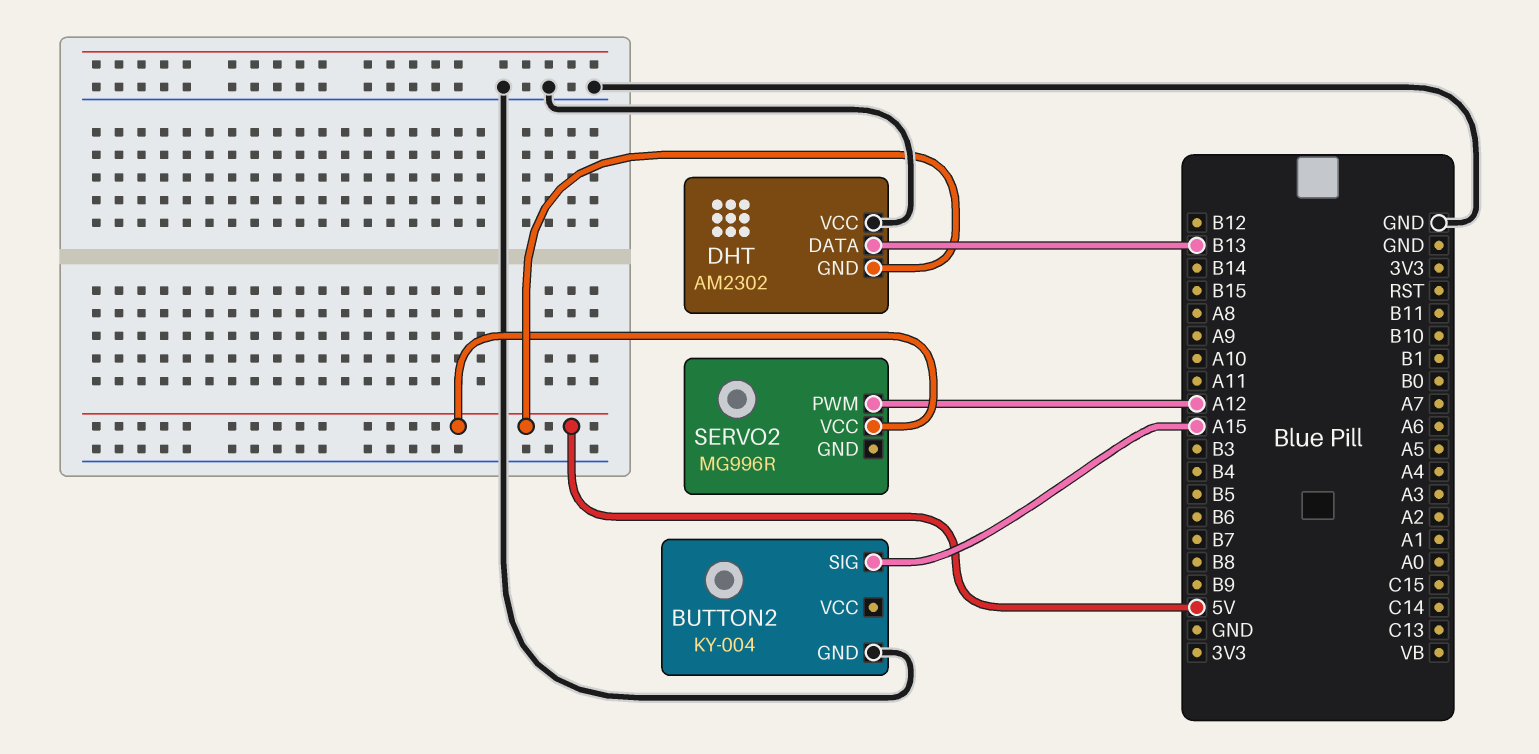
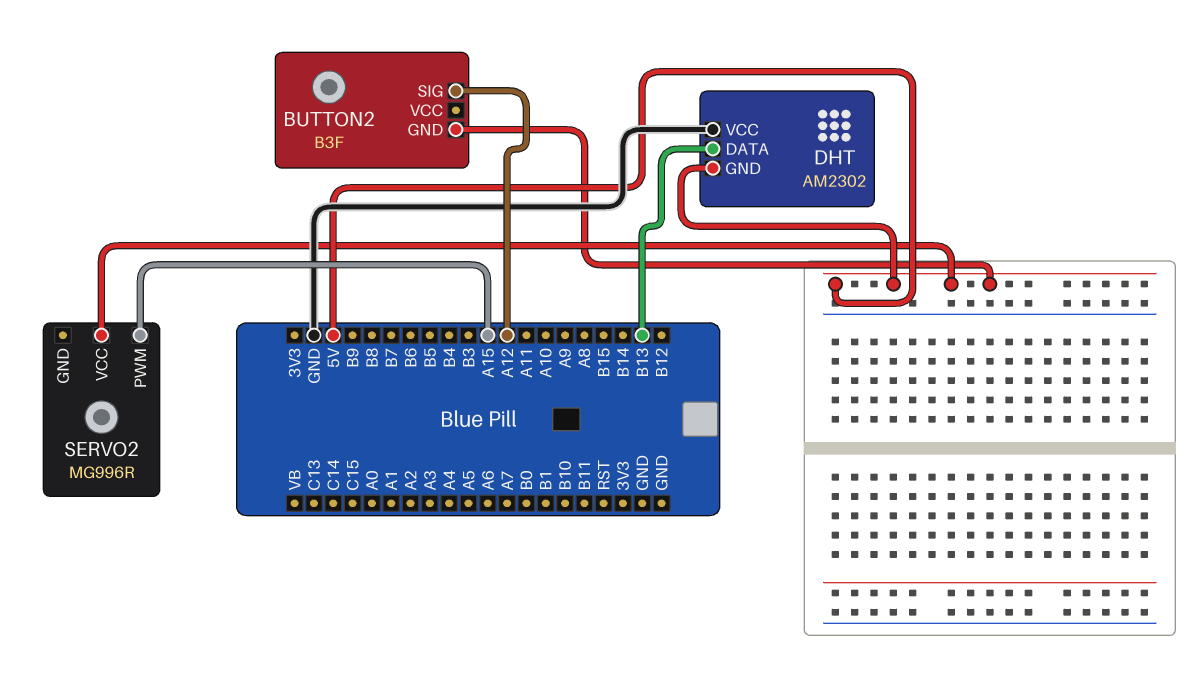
BUTTON2: KY-004 -> B3F
BUTTON2 pin GND: GND -> 5V
BUTTON2 pin SIG: A15 -> A12
SERVO2 pin PWM: A12 -> A15

